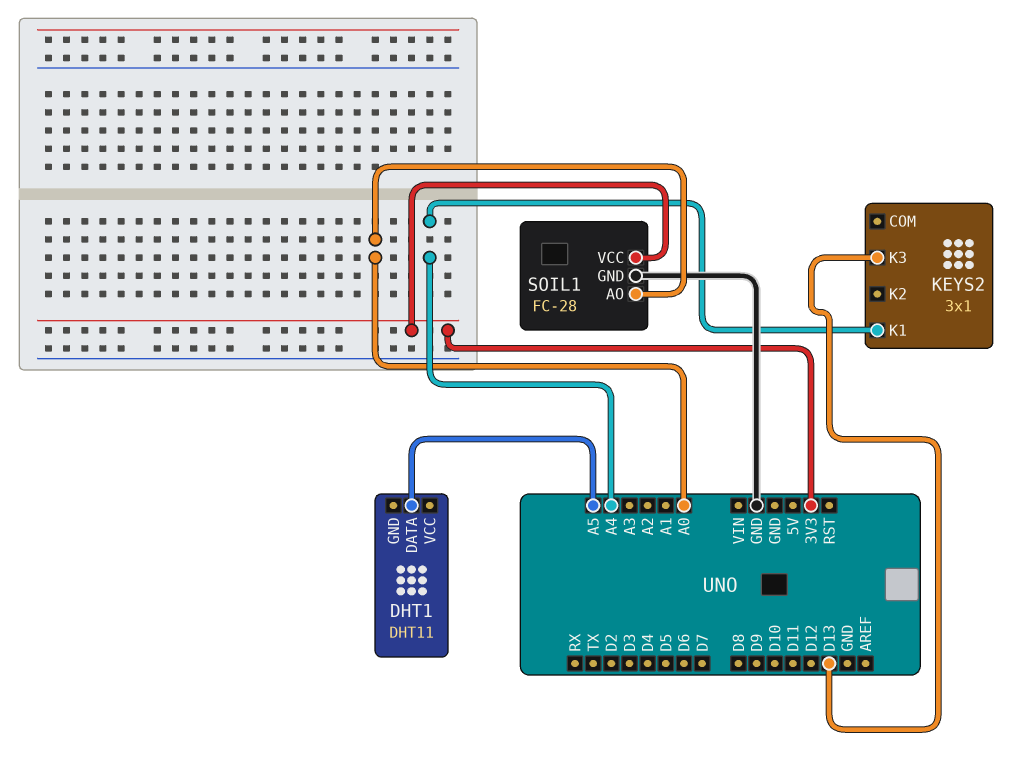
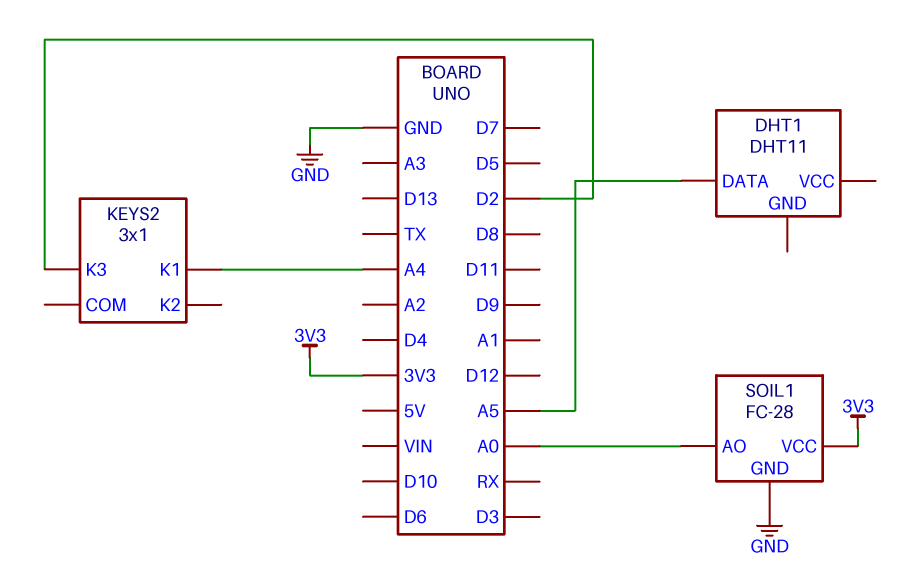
KEYS2 pin K3: D13 -> D2

